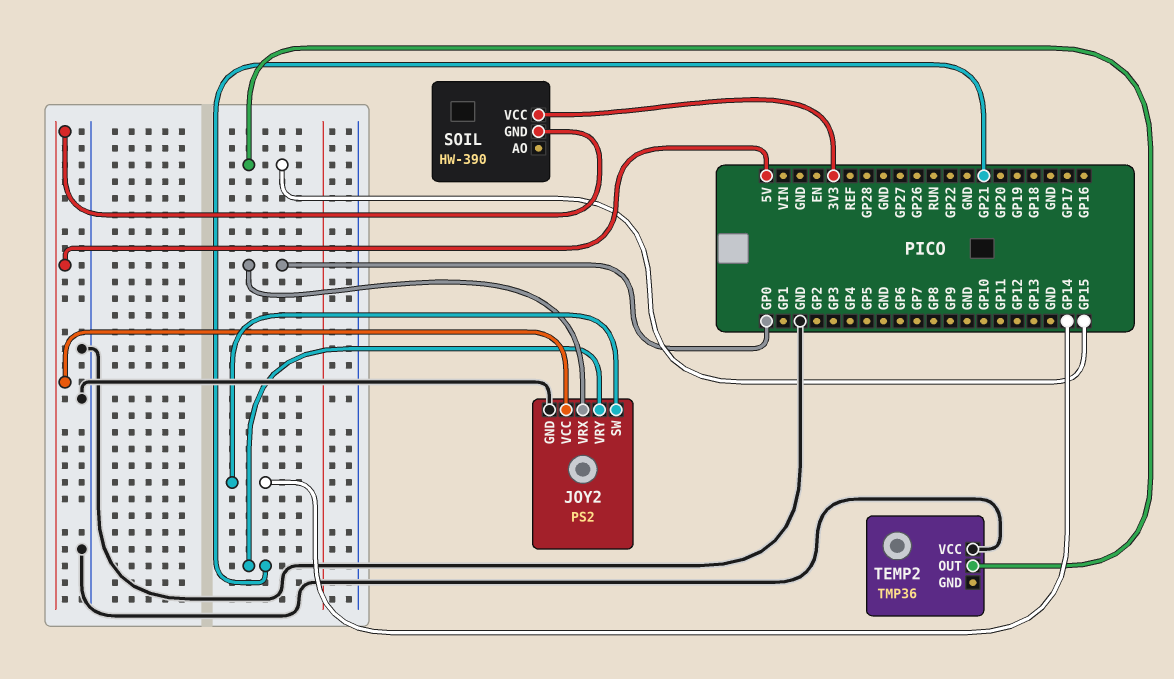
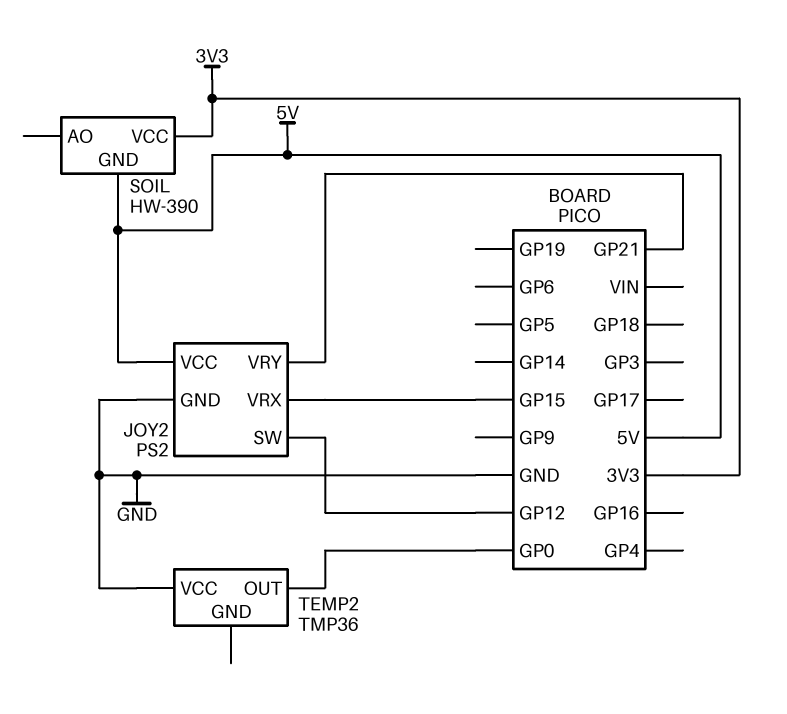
JOY2 pin SW: GP14 -> GP12
JOY2 pin VRX: GP0 -> GP15
TEMP2 pin OUT: GP15 -> GP0

